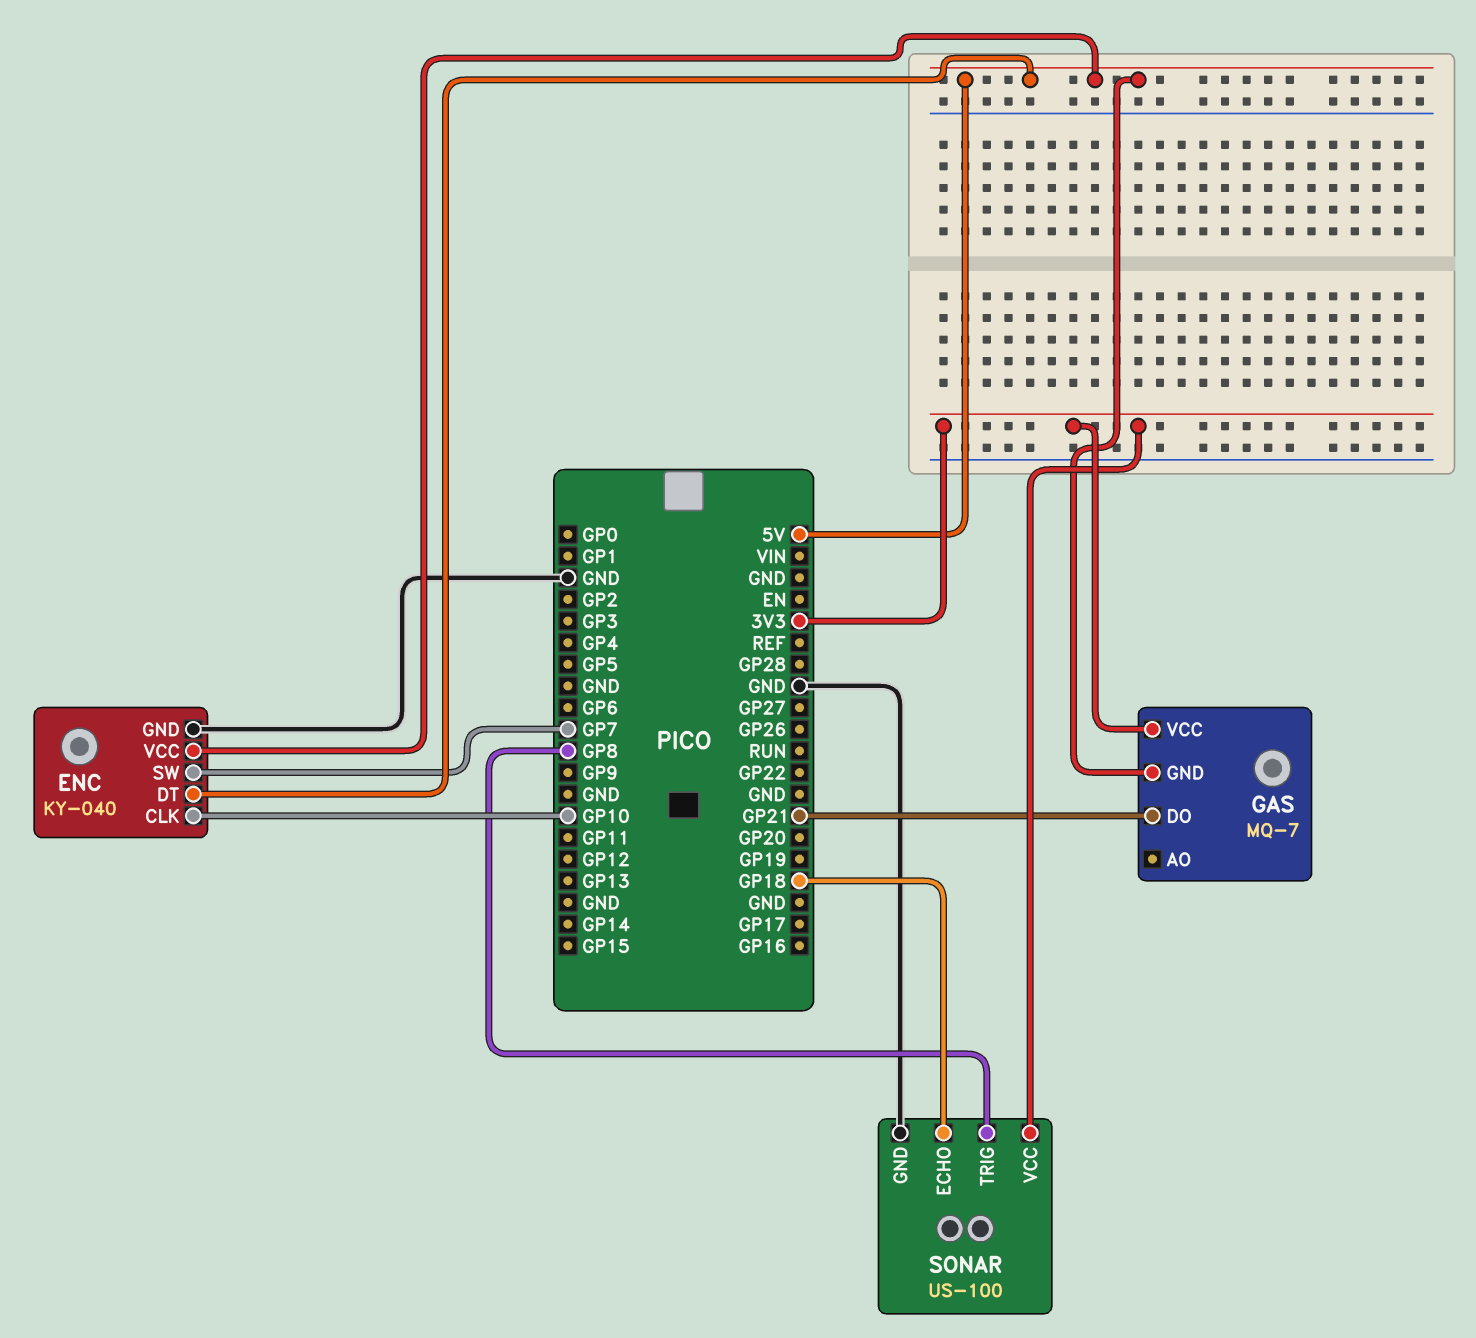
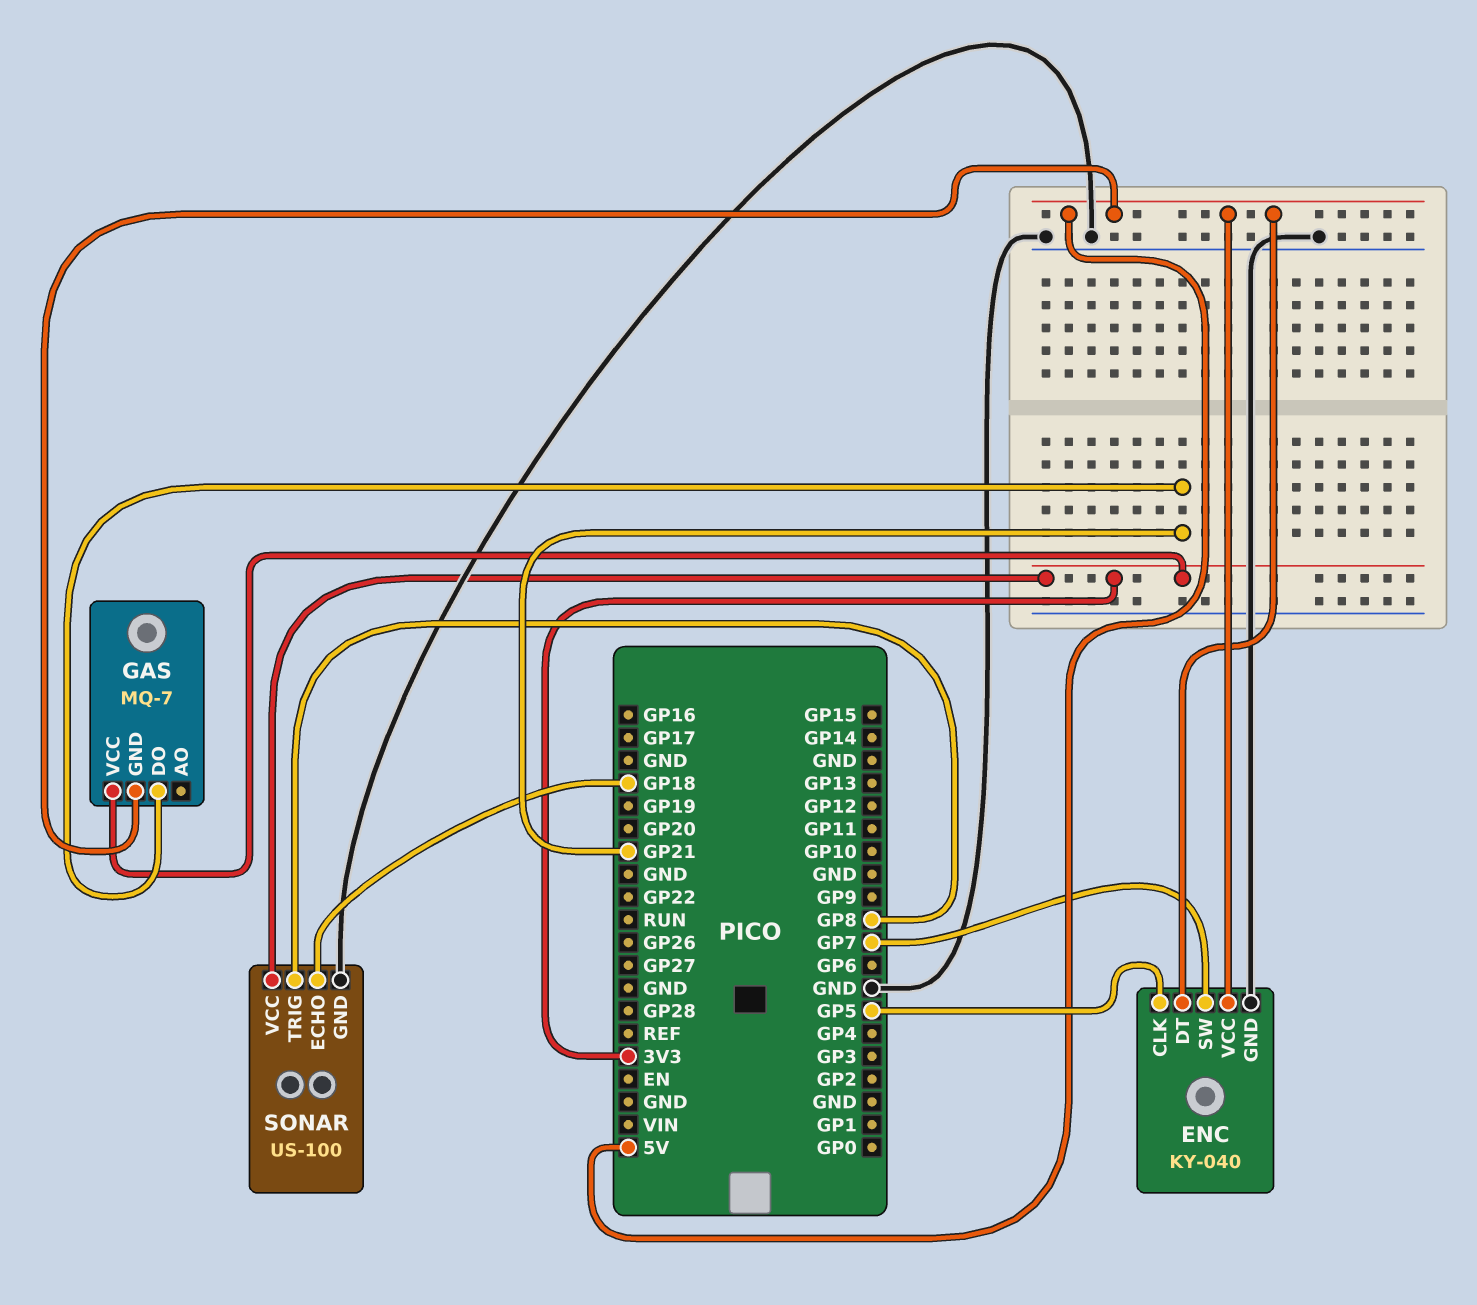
ENC pin CLK: GP10 -> GP5

